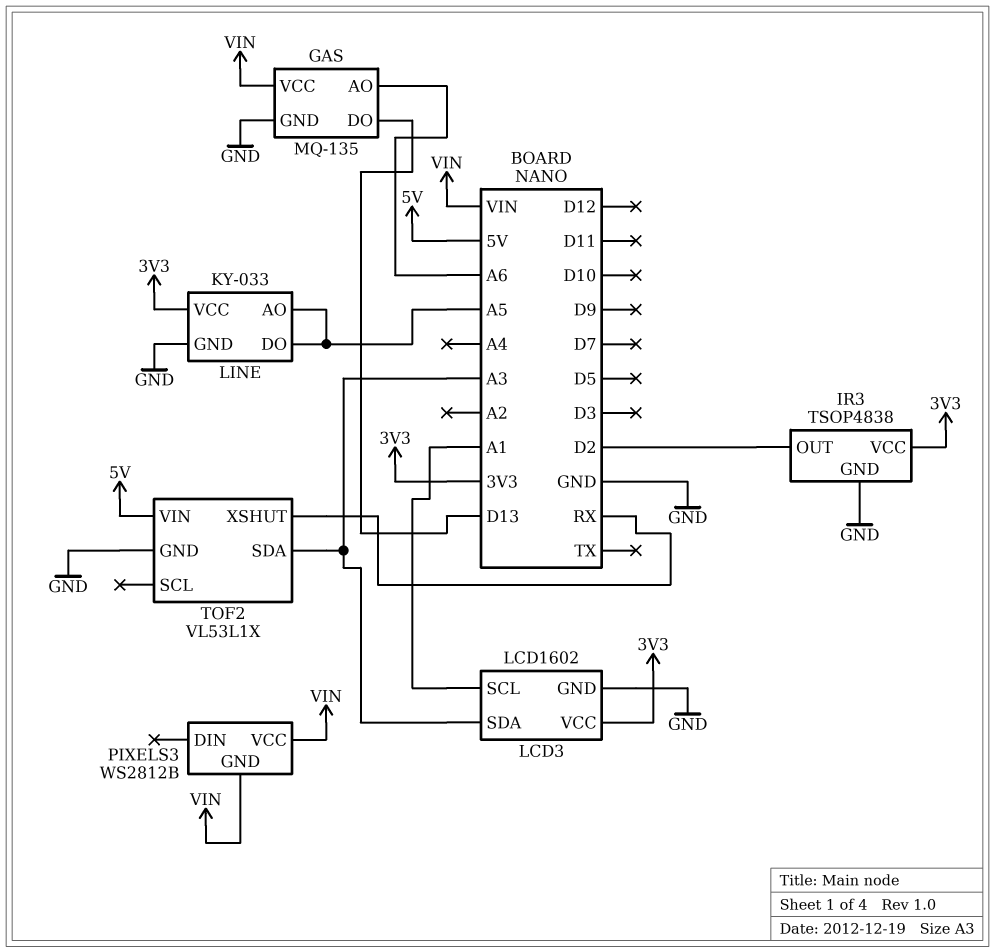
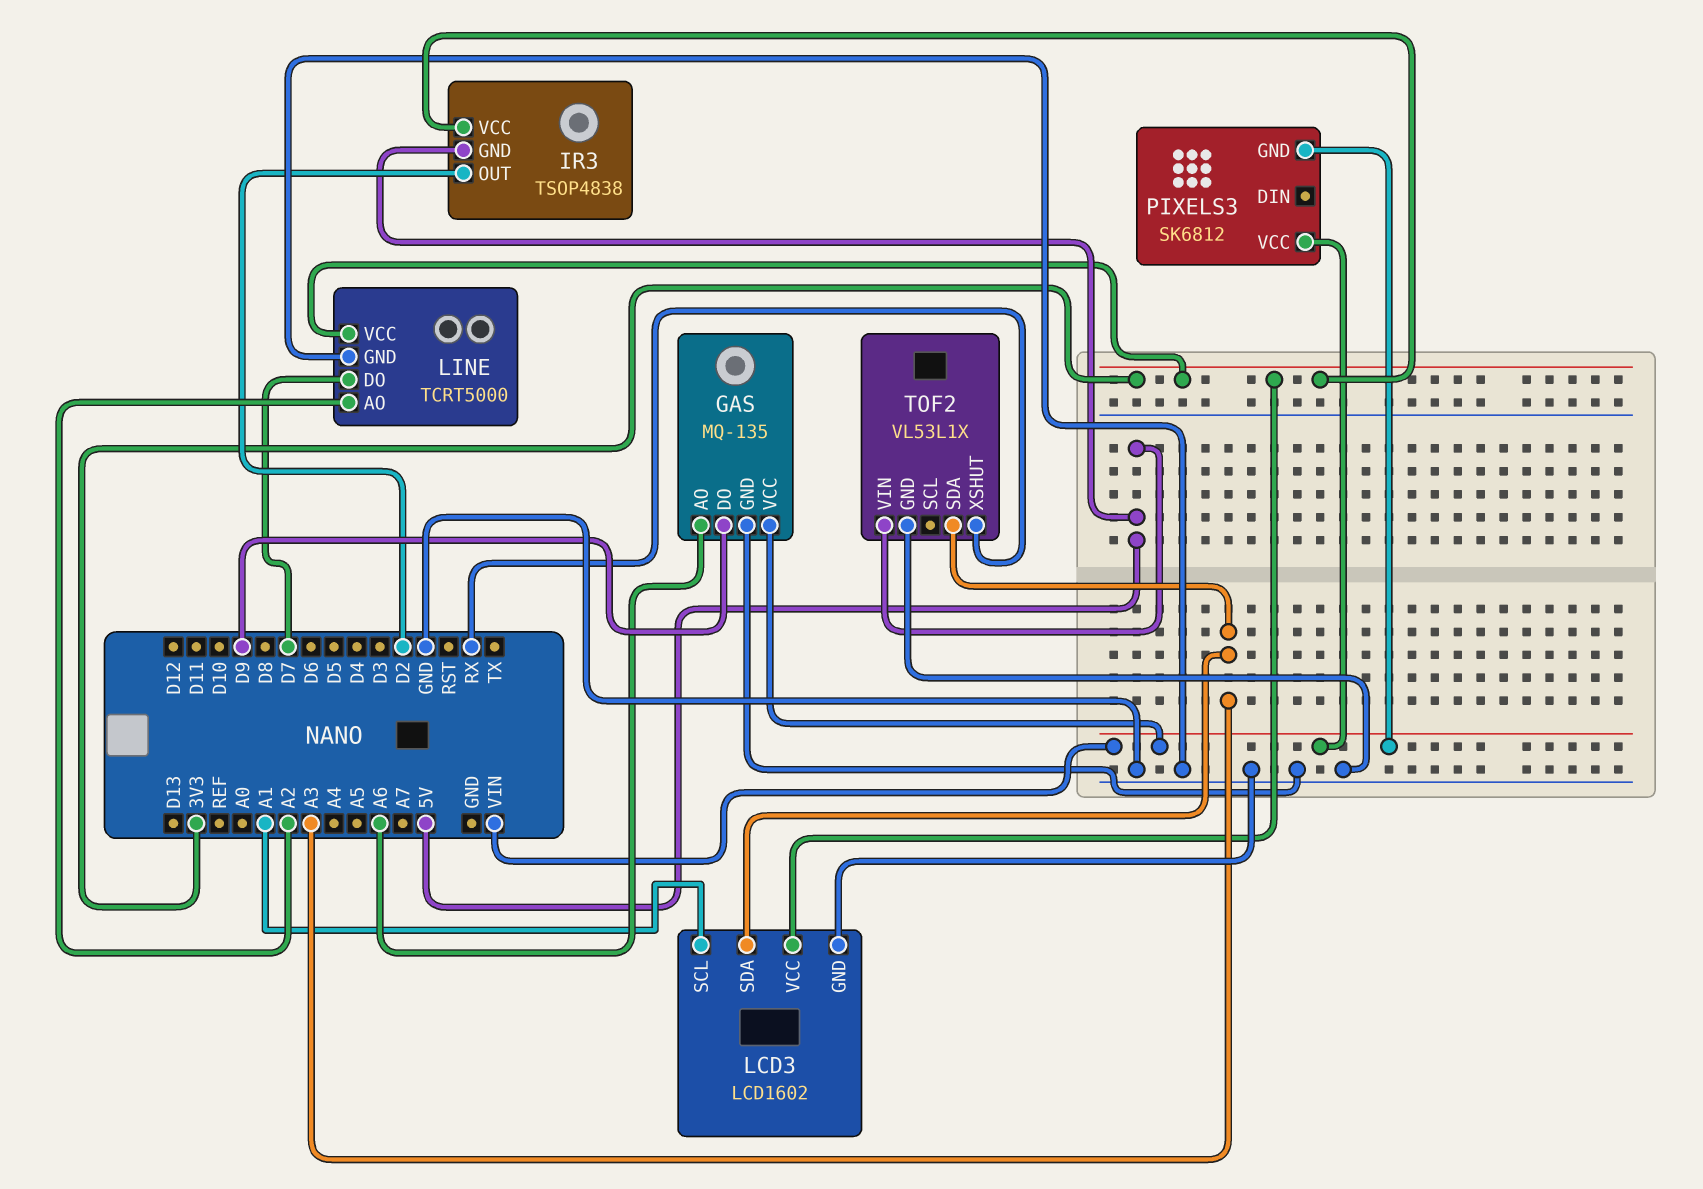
GAS pin DO: D13 -> D9
IR3 pin GND: GND -> 5V
LINE: KY-033 -> TCRT5000
LINE pin AO: A5 -> A2
LINE pin DO: A5 -> D7
PIXELS3: WS2812B -> SK6812

